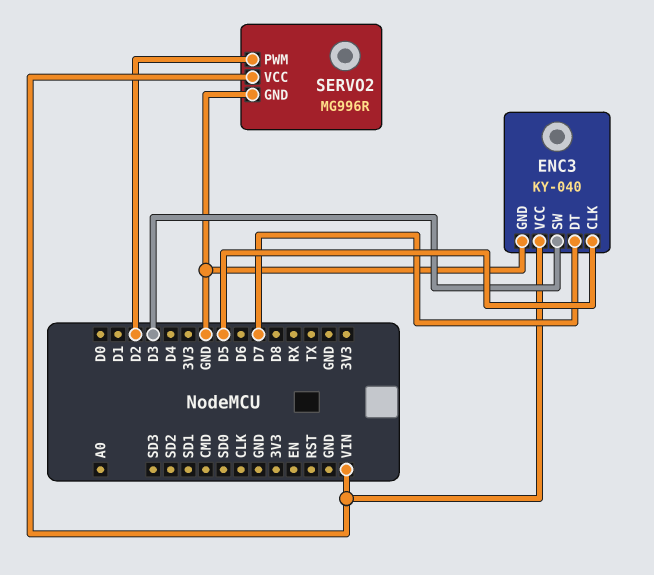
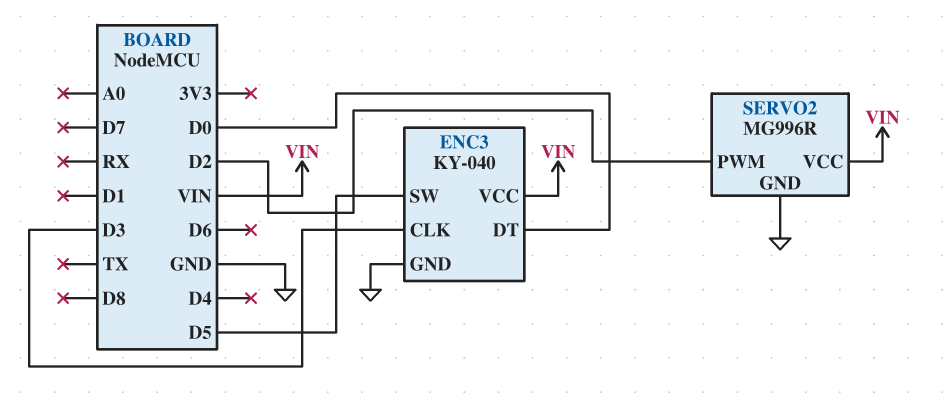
ENC3 pin CLK: D5 -> D3
ENC3 pin DT: D7 -> D0
ENC3 pin SW: D3 -> D5

